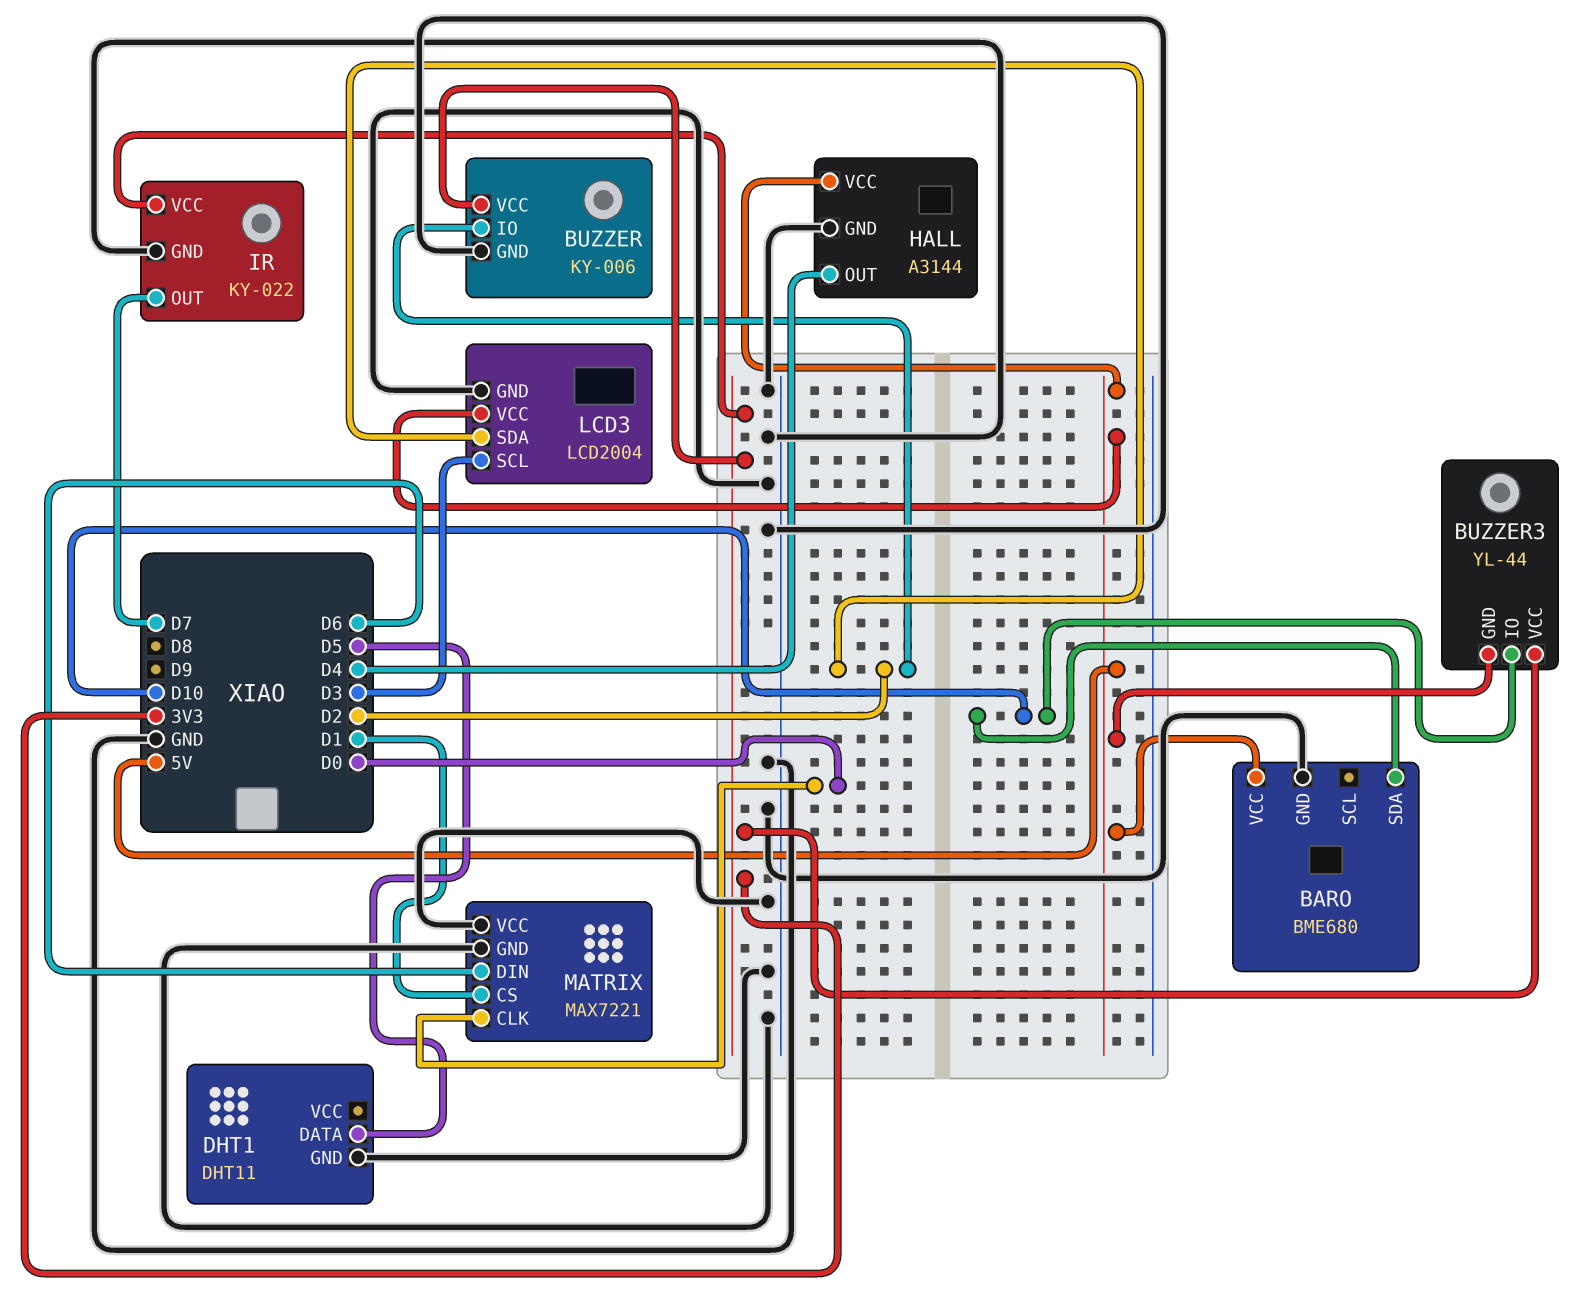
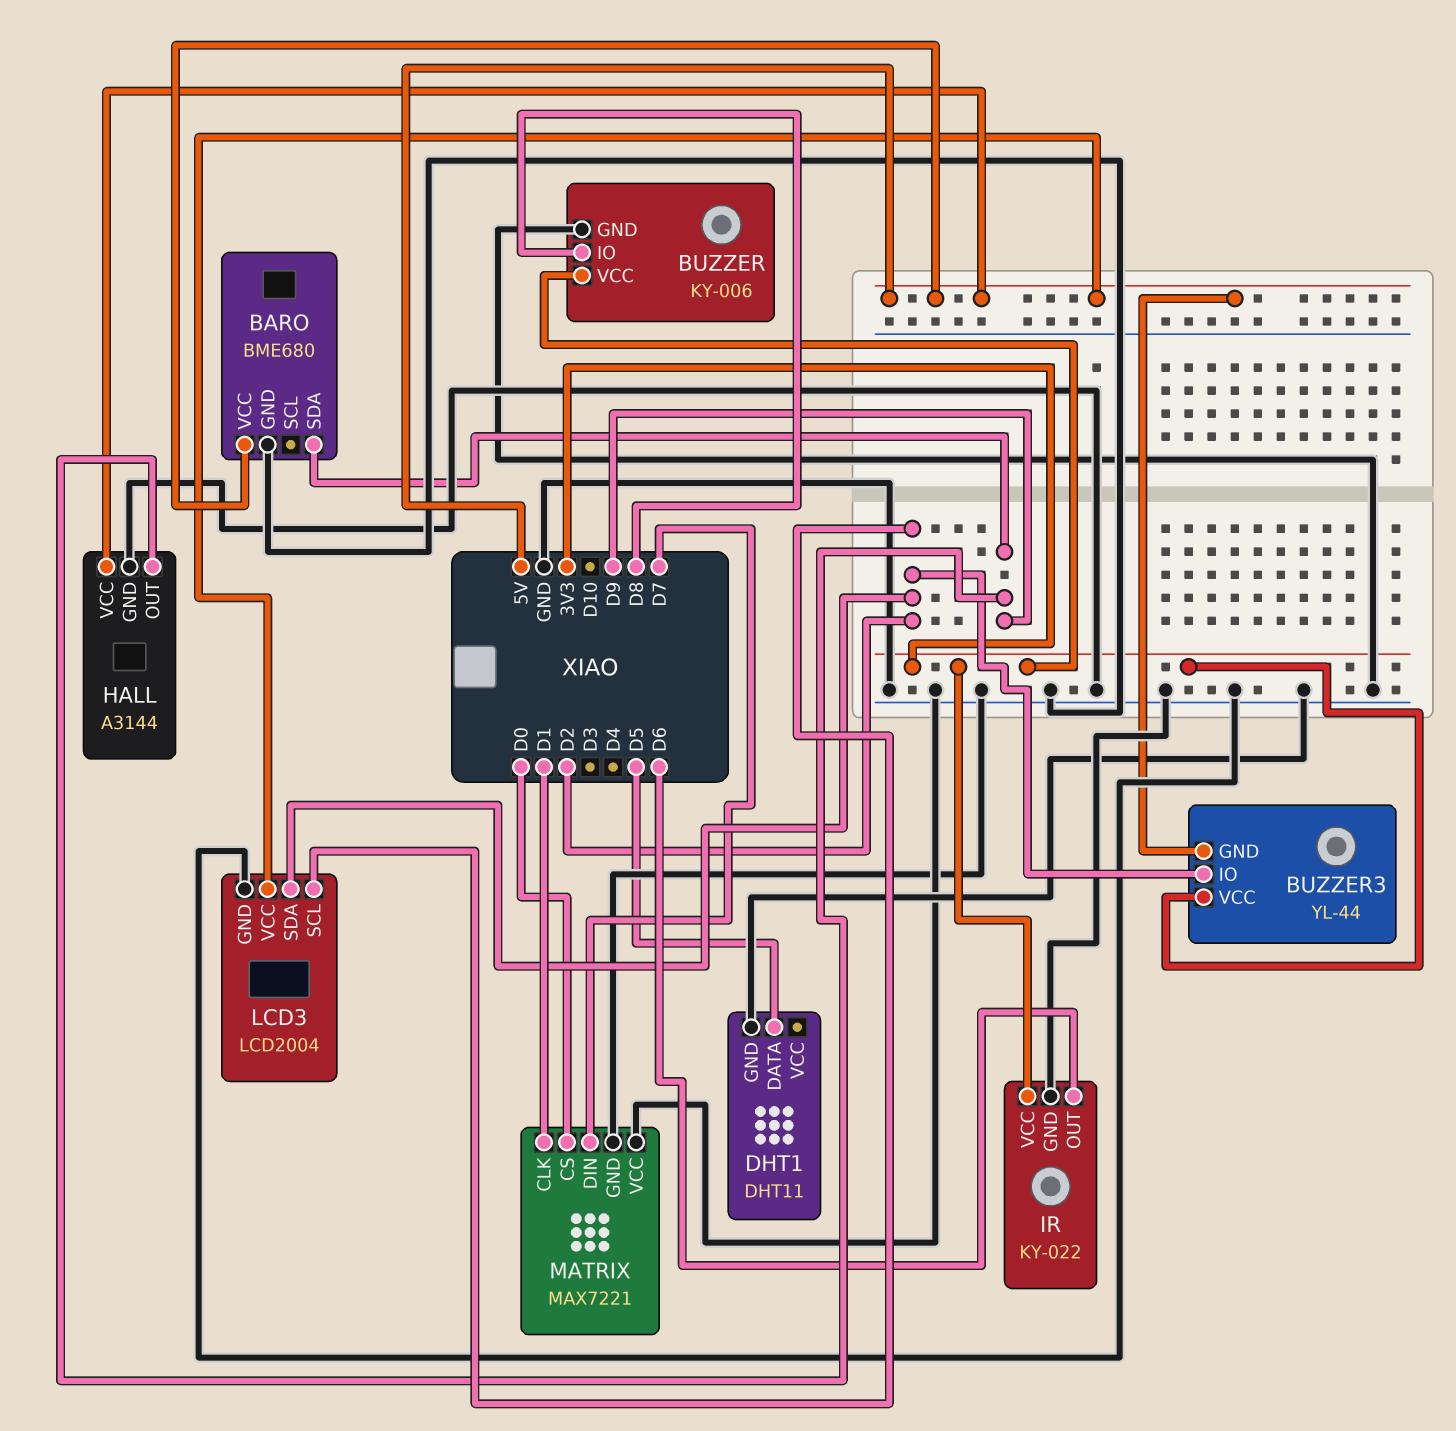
BARO pin SDA: D10 -> D9
BUZZER pin IO: D2 -> D8
BUZZER3 pin IO: D10 -> D2
HALL pin OUT: D4 -> D9
IR pin OUT: D7 -> D6
LCD3 pin SCL: D3 -> D2
MATRIX pin CLK: D0 -> D1
MATRIX pin CS: D1 -> D0
MATRIX pin DIN: D6 -> D7

